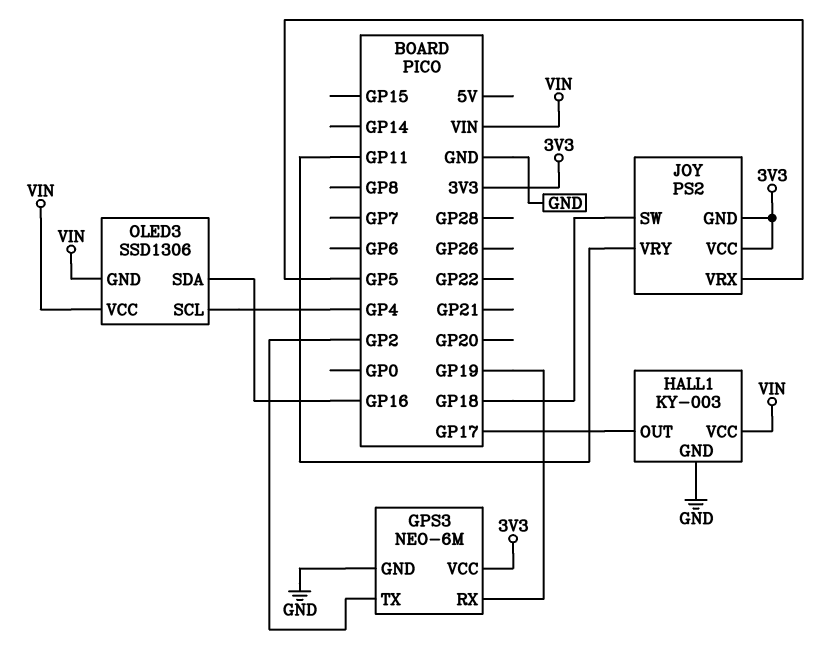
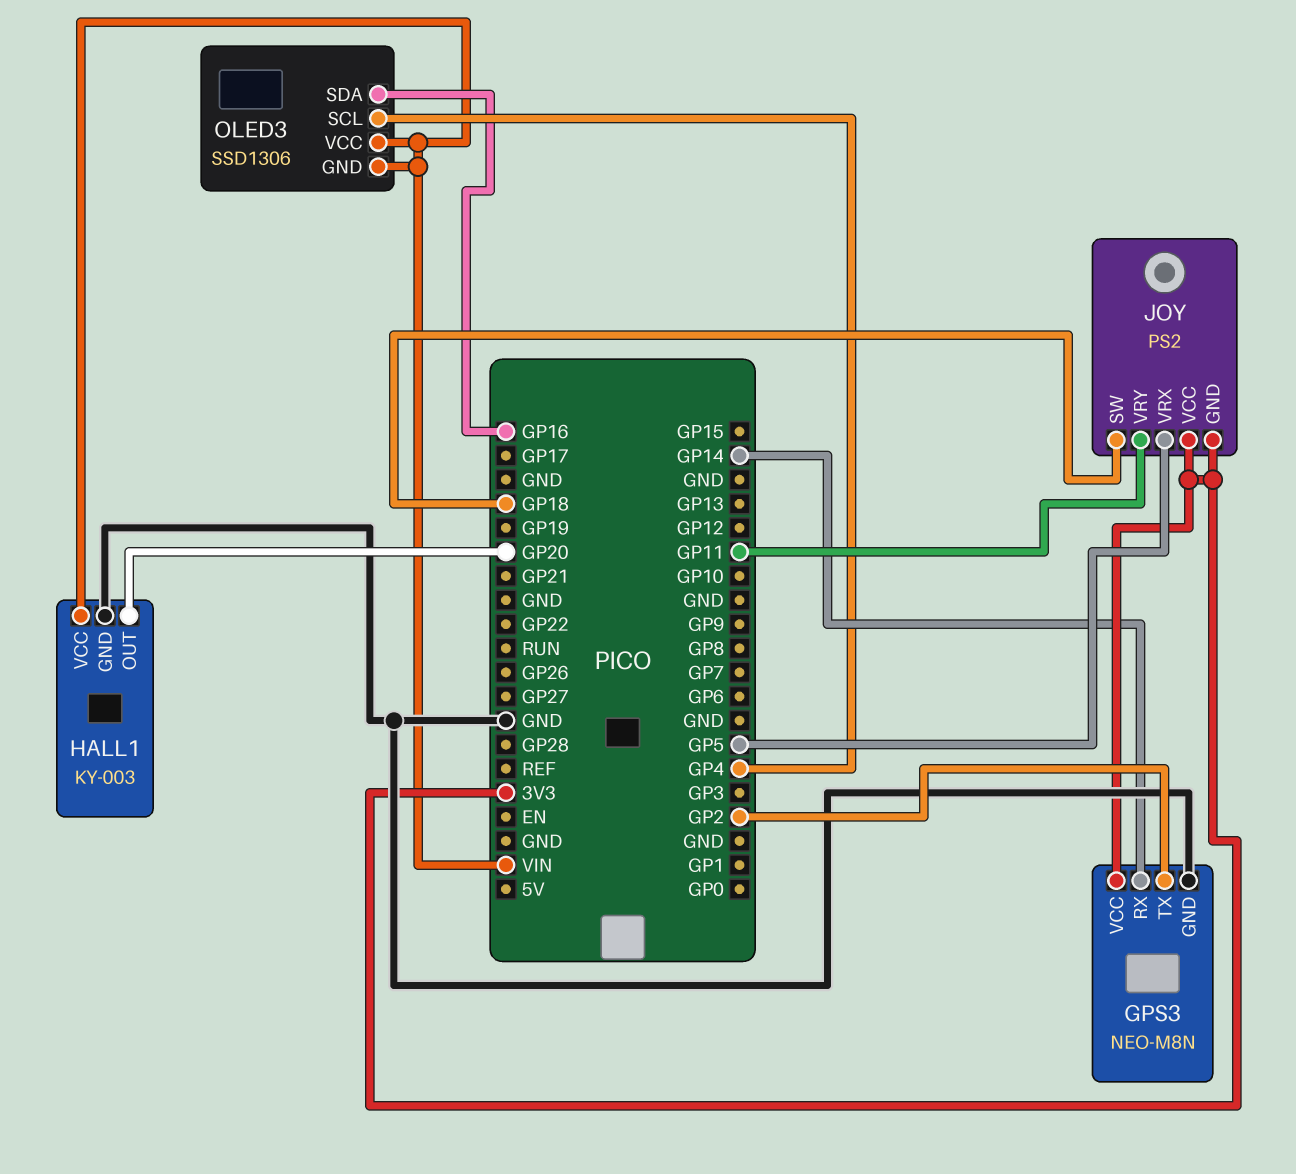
GPS3: NEO-6M -> NEO-M8N
GPS3 pin RX: GP19 -> GP14
HALL1 pin OUT: GP17 -> GP20

